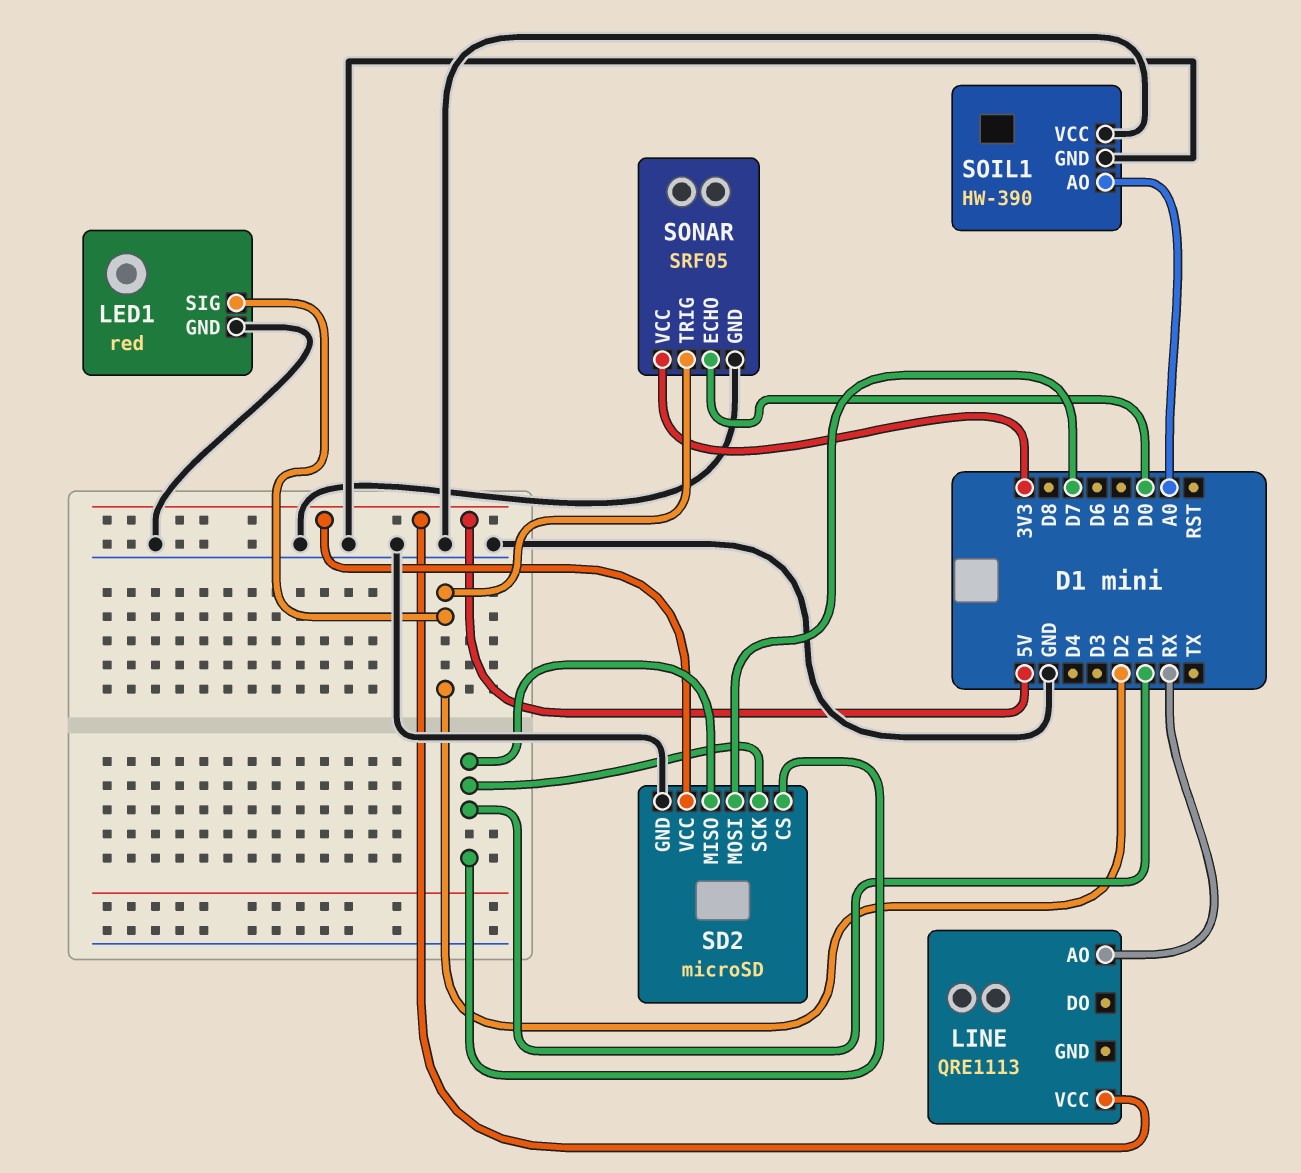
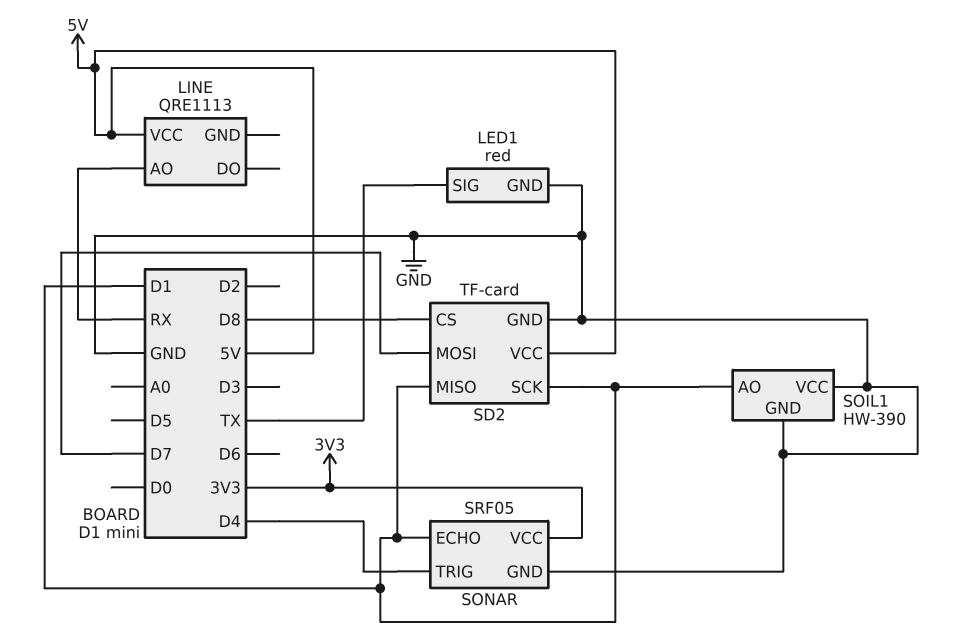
LED1 pin SIG: D2 -> TX
SD2: microSD -> TF-card
SD2 pin CS: D1 -> D8
SOIL1 pin AO: A0 -> D1
SONAR pin ECHO: D0 -> D1
SONAR pin TRIG: D2 -> D4

